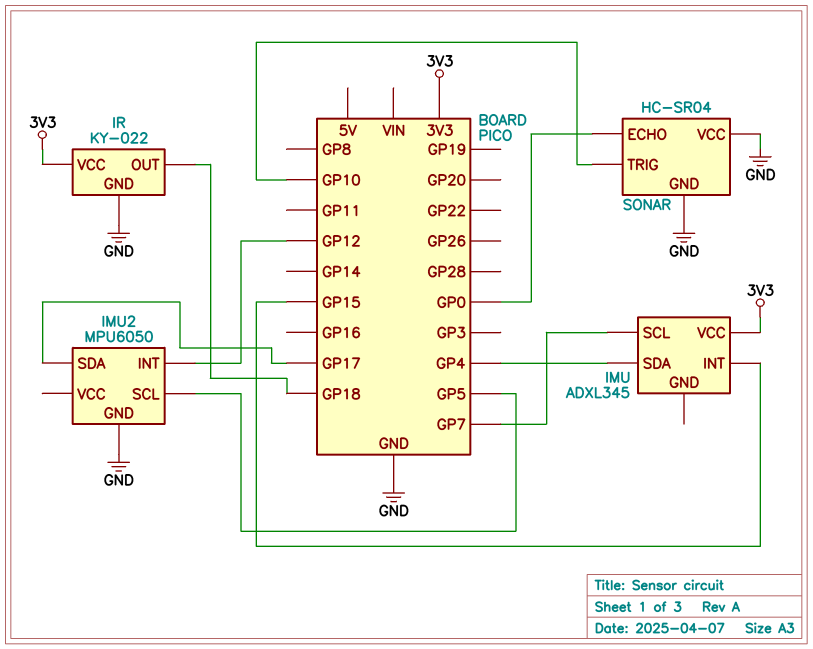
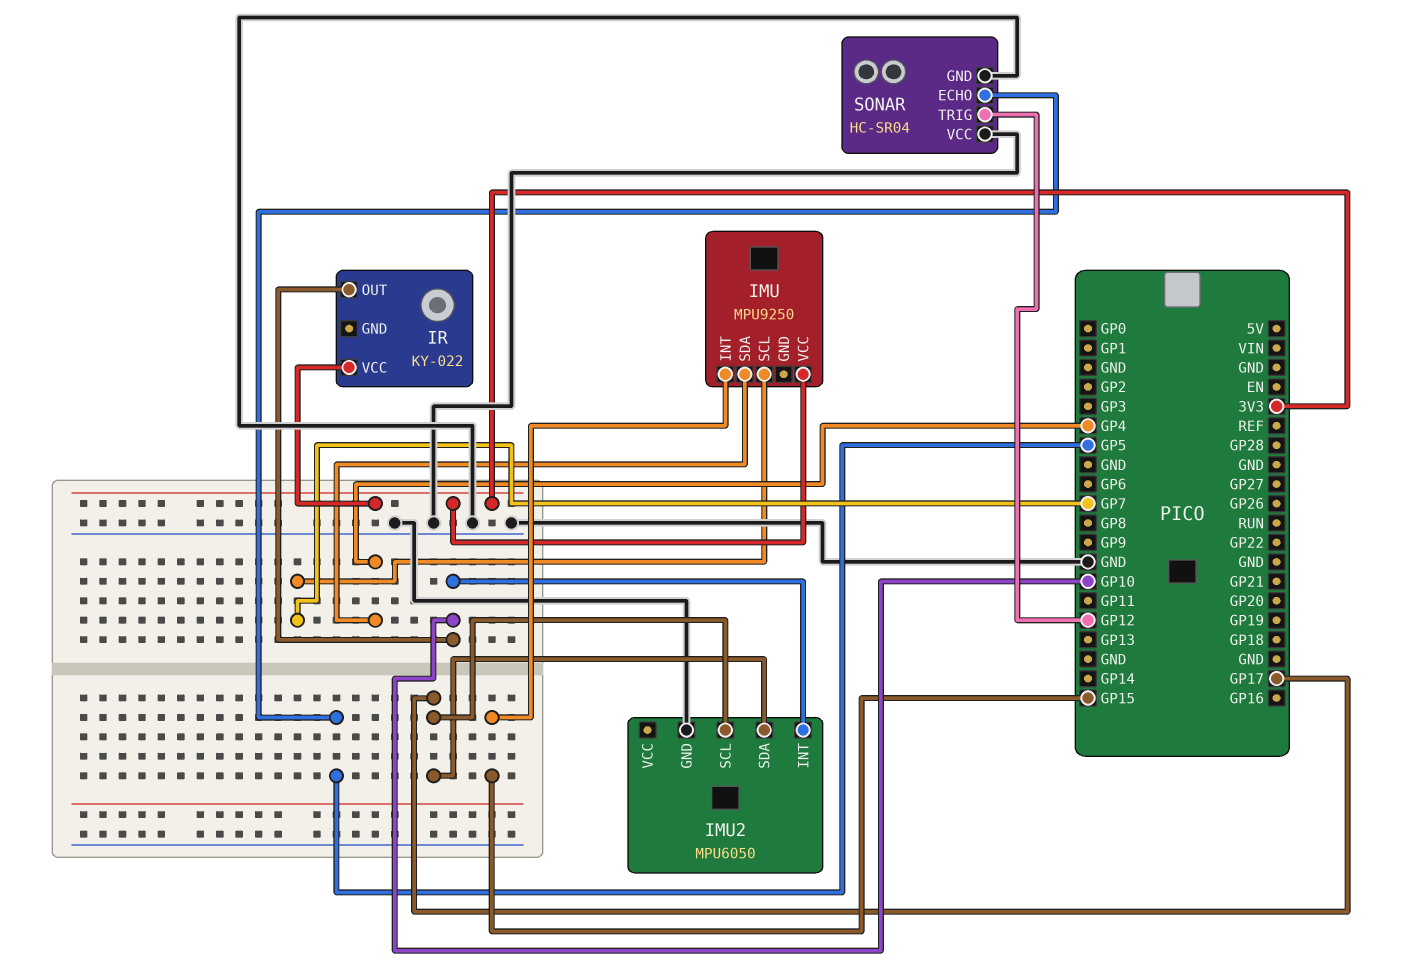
IMU: ADXL345 -> MPU9250
IMU2 pin INT: GP12 -> GP10
IMU2 pin SCL: GP5 -> GP17
IR pin GND: GND -> none
IR pin OUT: GP18 -> GP10
SONAR pin ECHO: GP0 -> GP5
SONAR pin TRIG: GP10 -> GP12

